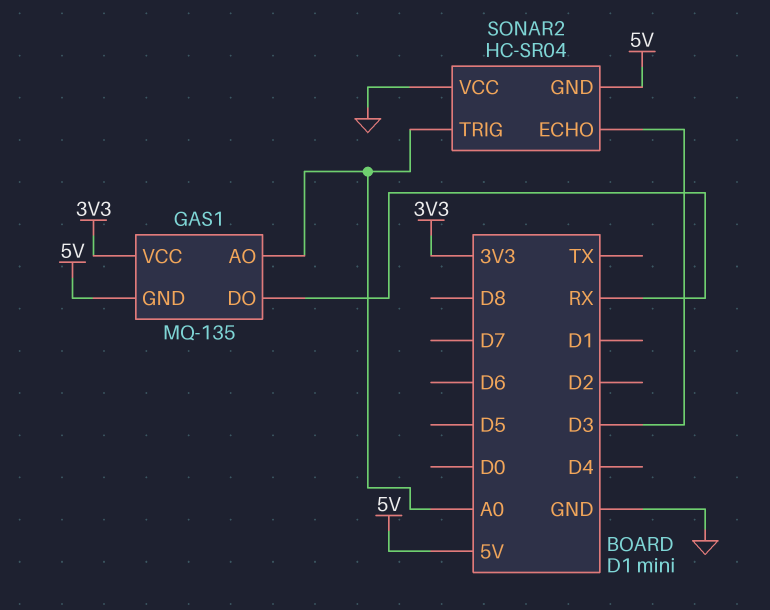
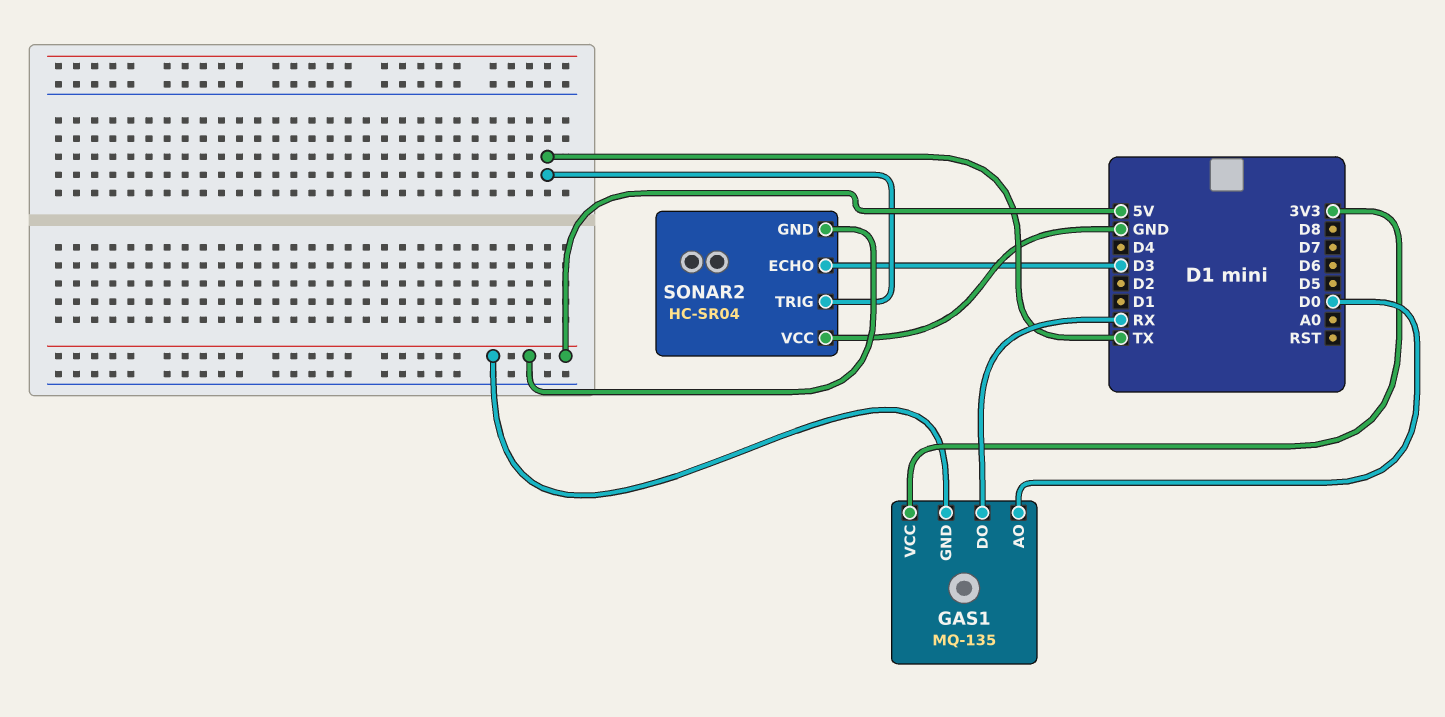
GAS1 pin AO: A0 -> D0
SONAR2 pin TRIG: A0 -> TX

